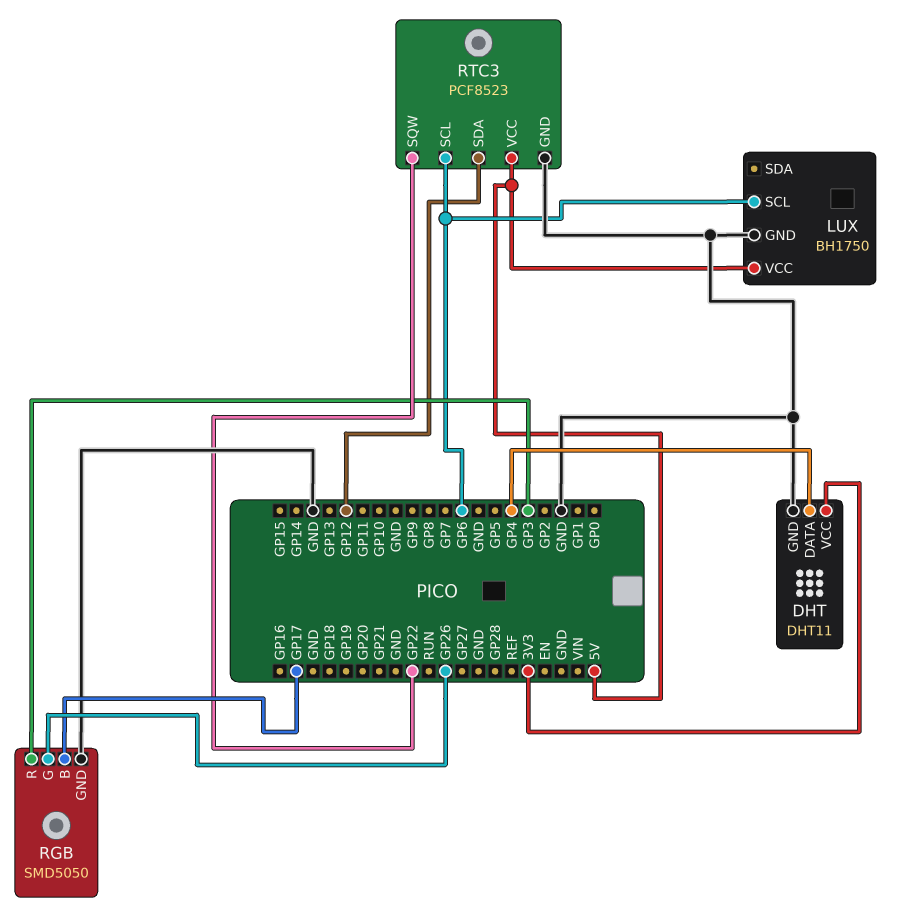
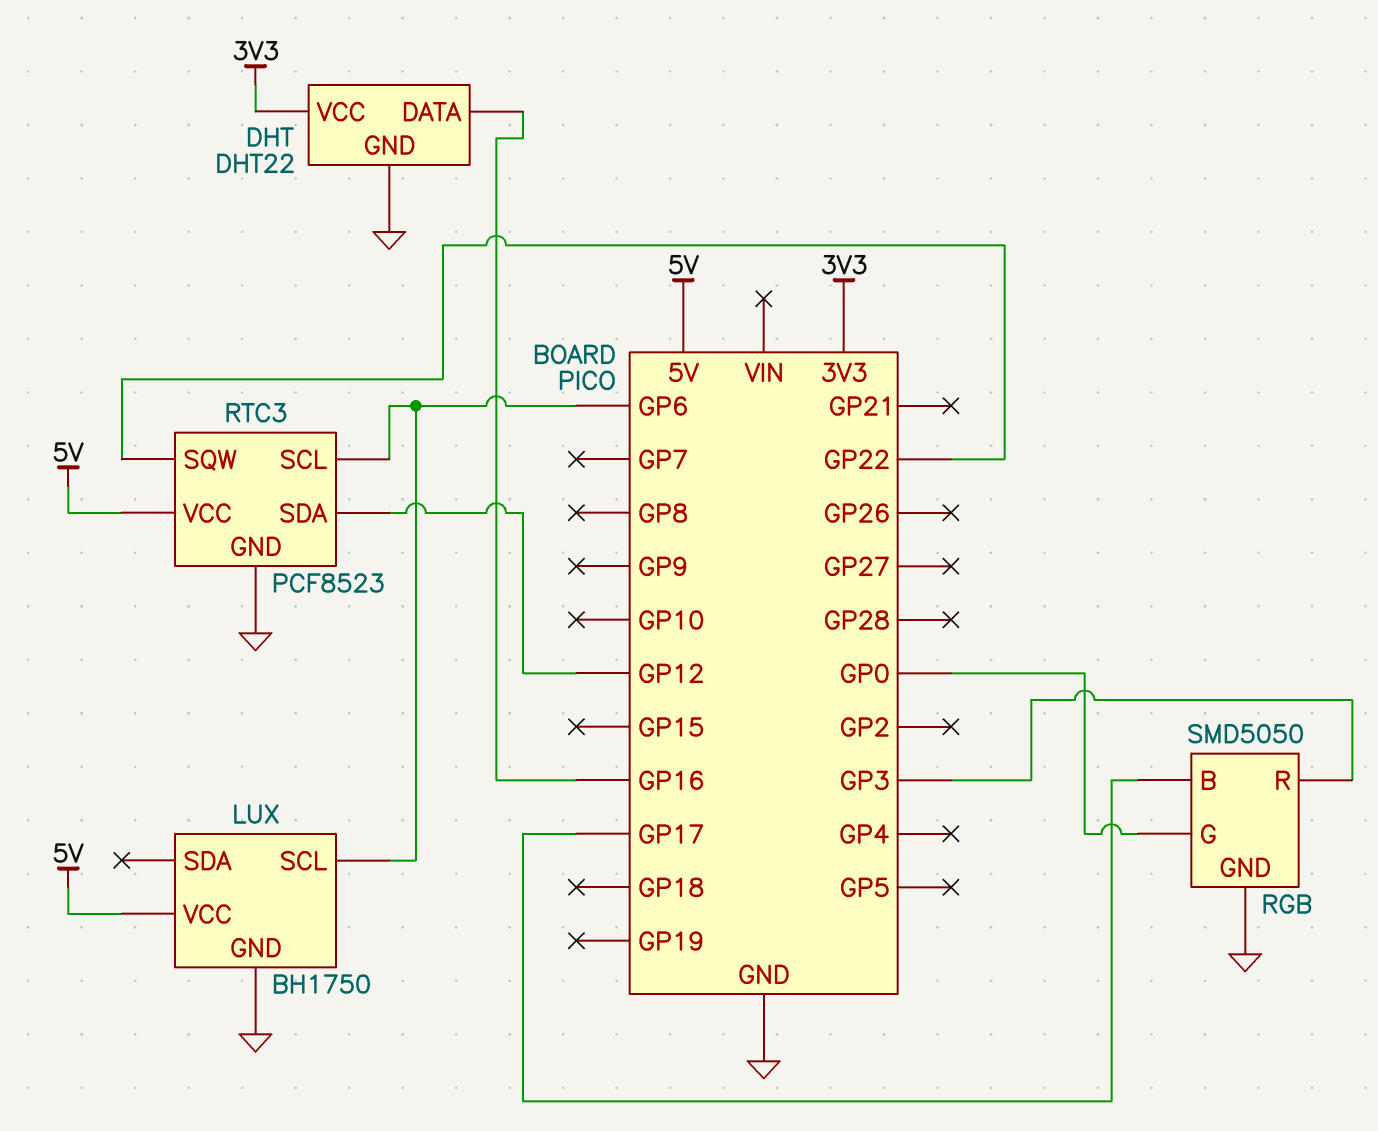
DHT: DHT11 -> DHT22
DHT pin DATA: GP4 -> GP16
RGB pin G: GP26 -> GP0

